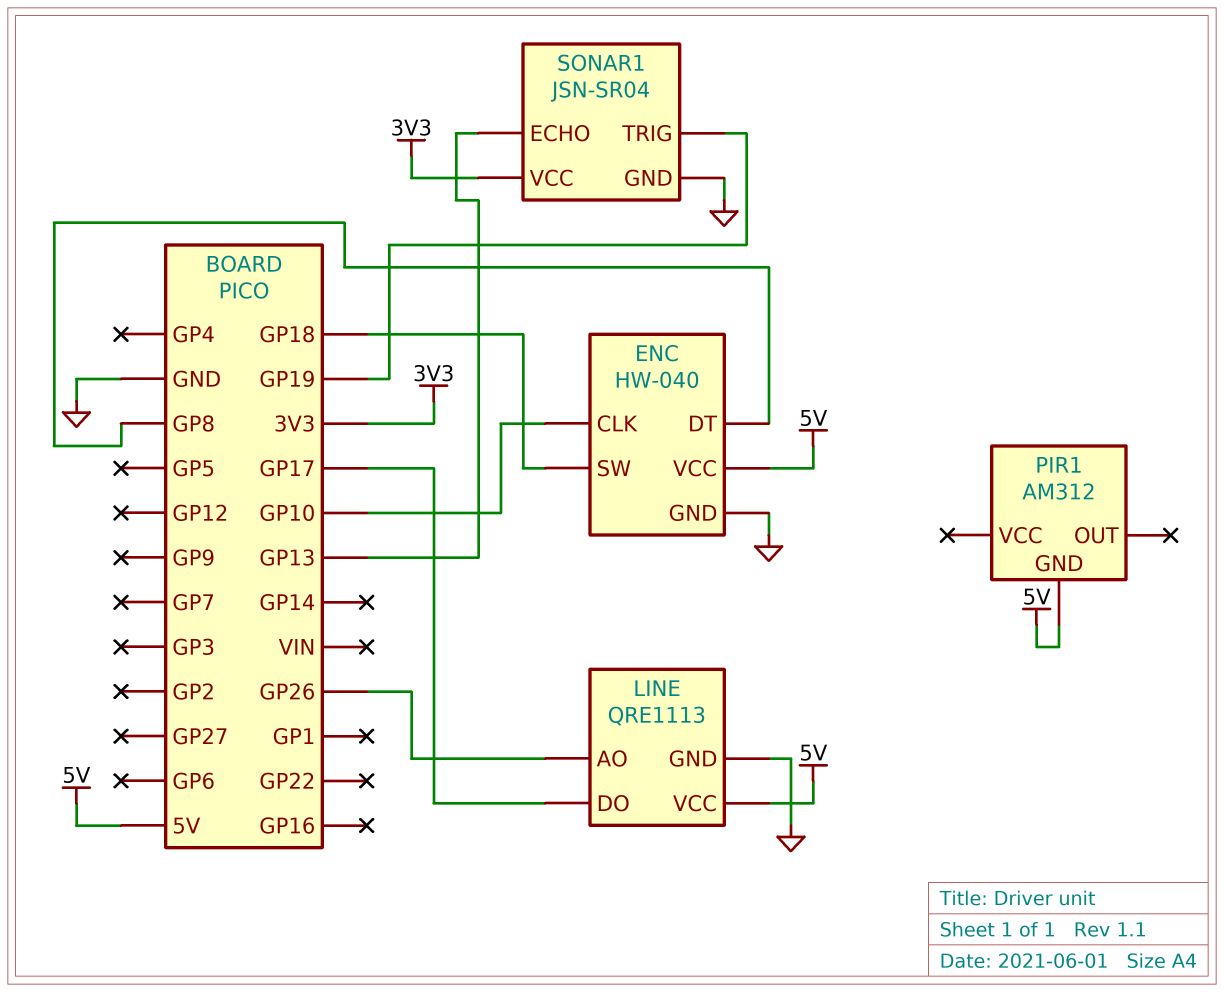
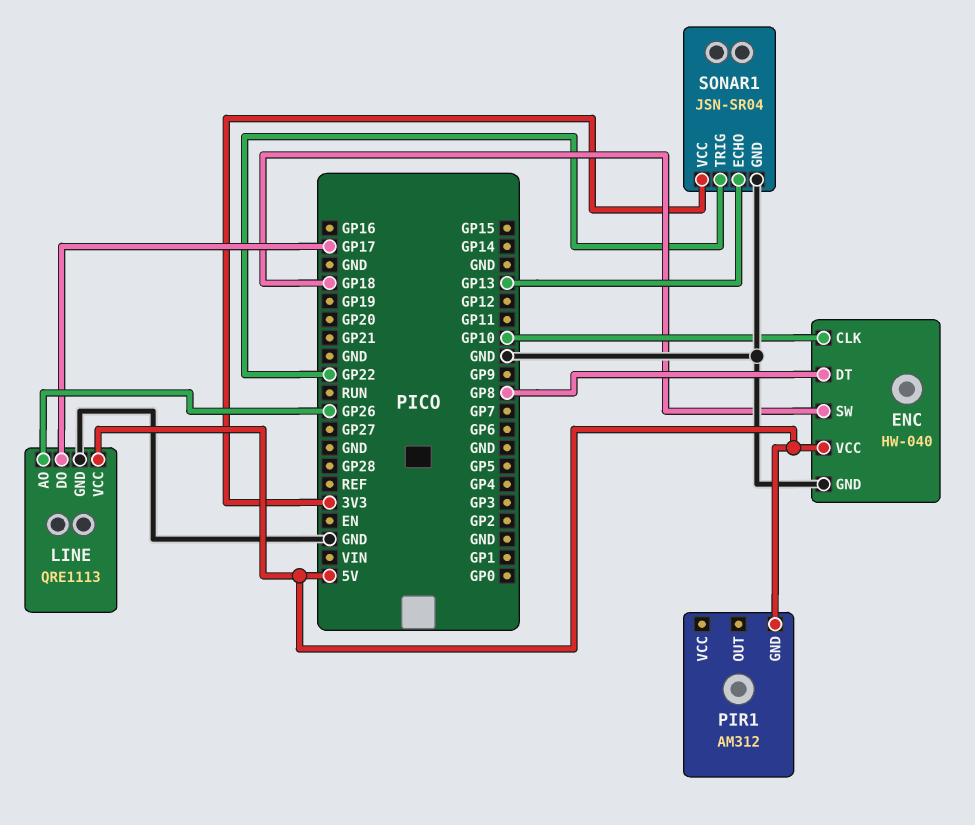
SONAR1 pin TRIG: GP19 -> GP22

